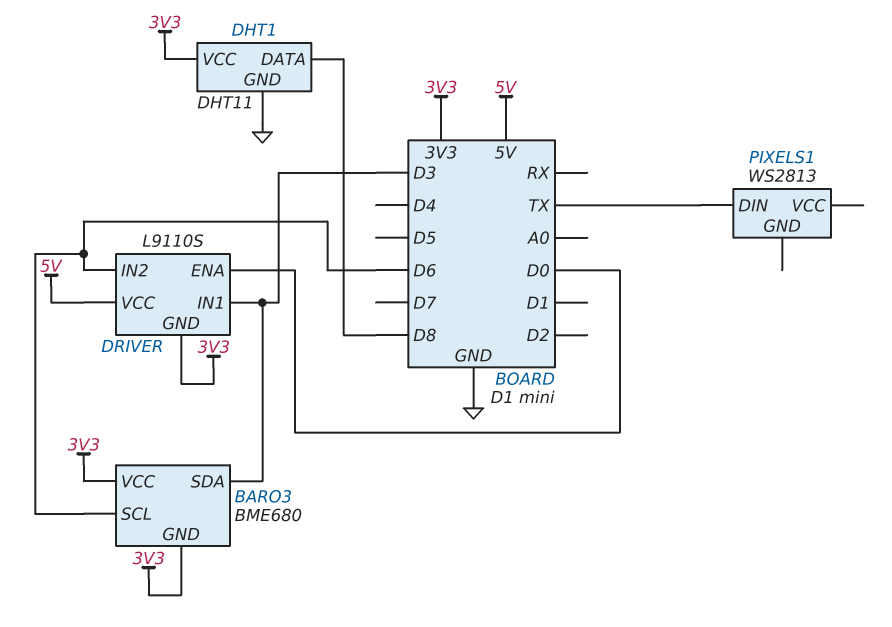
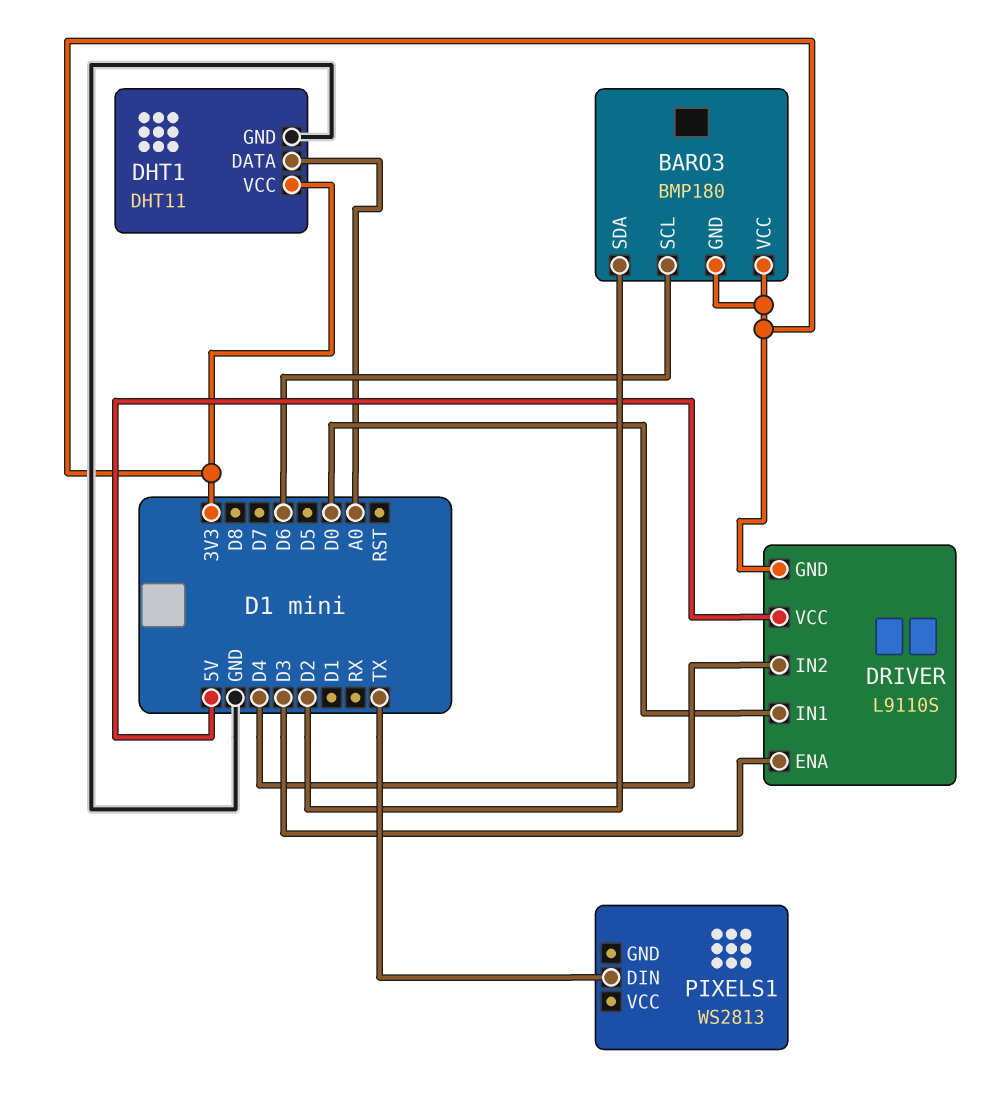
BARO3: BME680 -> BMP180
BARO3 pin SDA: D3 -> D2
DHT1 pin DATA: D8 -> A0
DRIVER pin ENA: D0 -> D3
DRIVER pin IN1: D3 -> D0
DRIVER pin IN2: D6 -> D4

